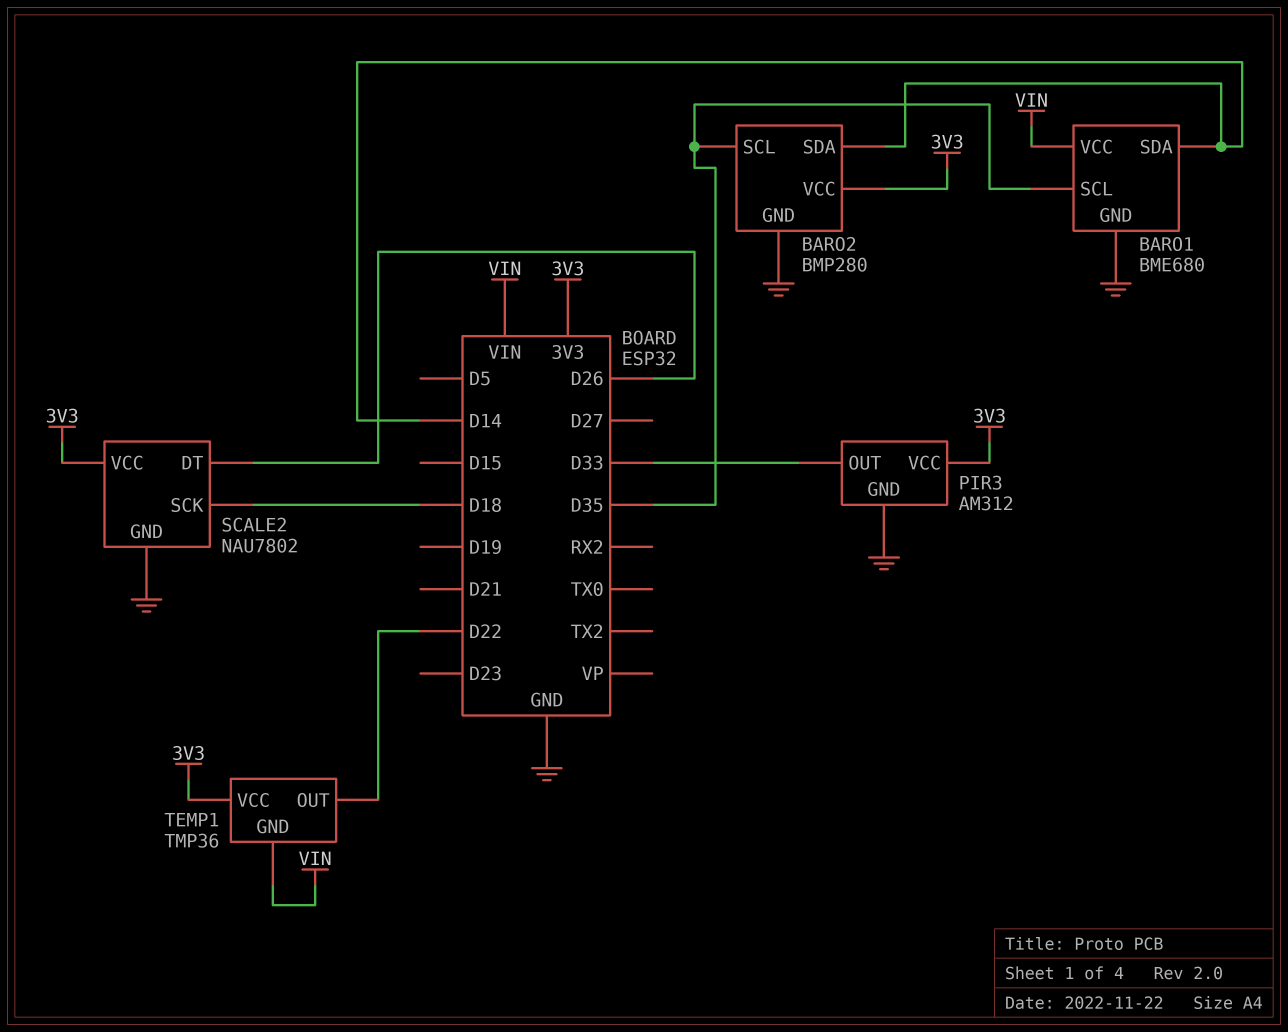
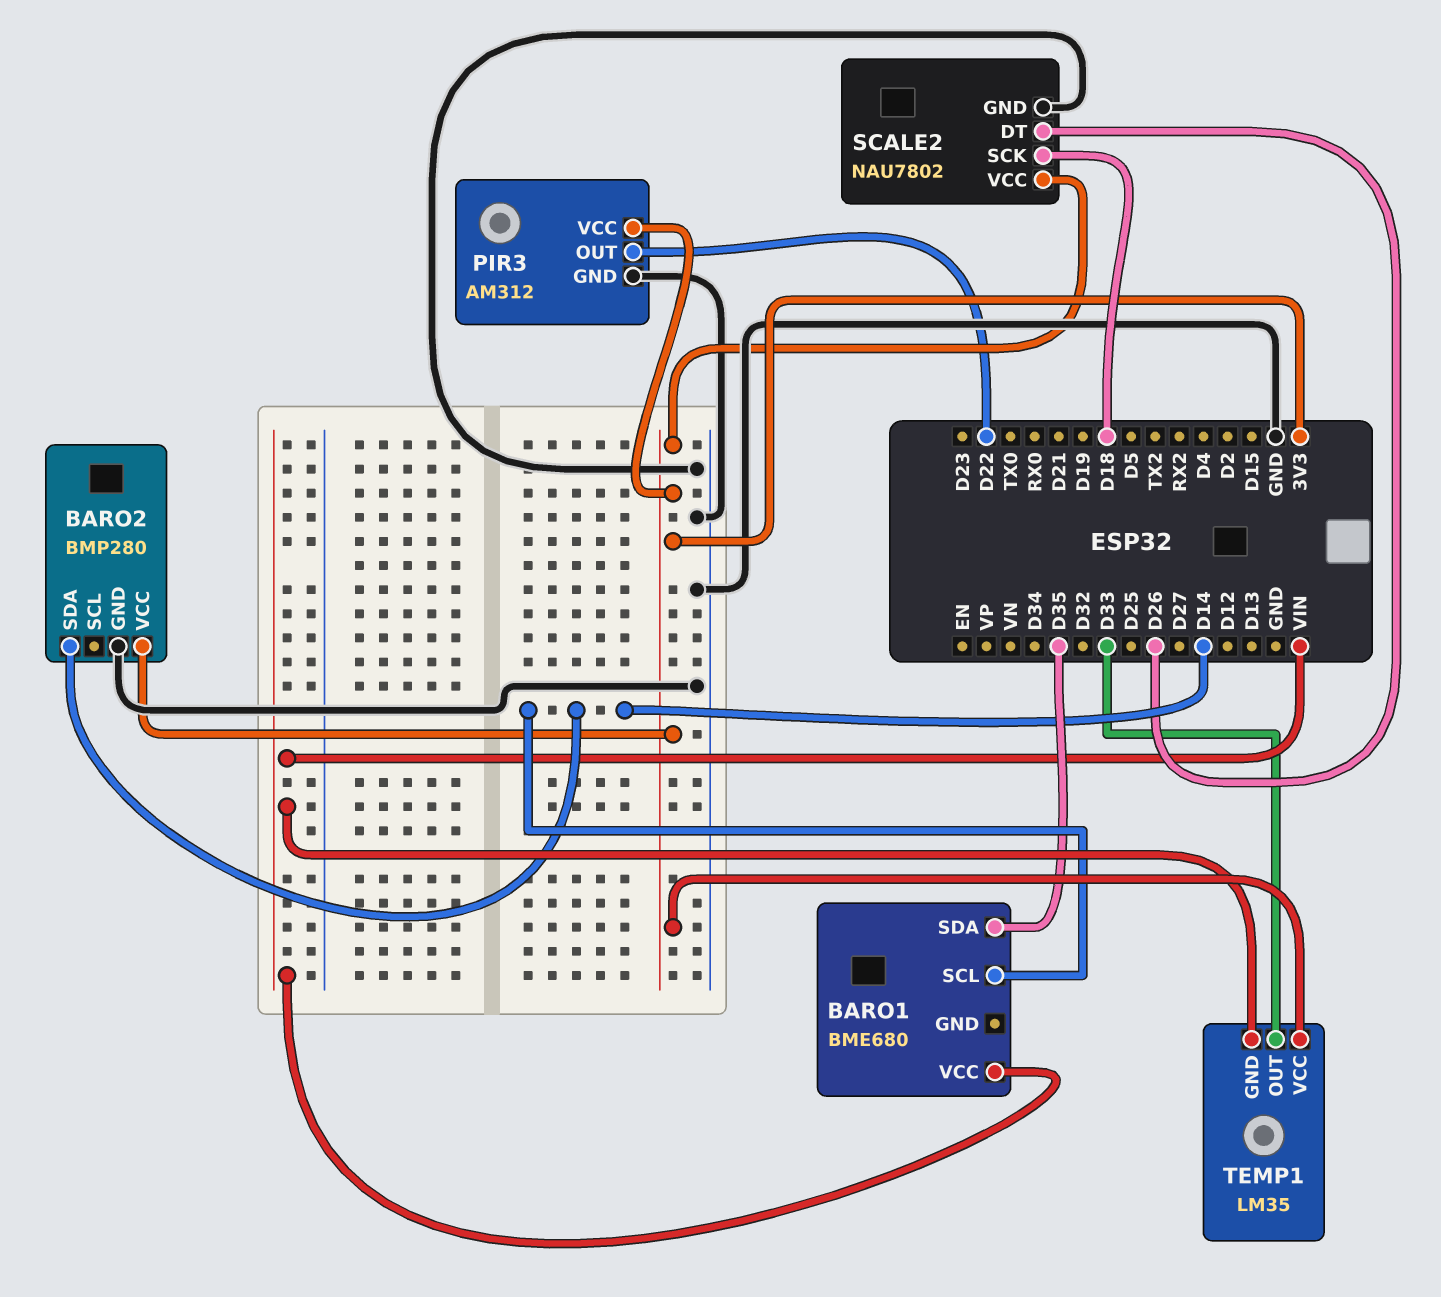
BARO1 pin GND: GND -> none
BARO1 pin SCL: D35 -> D14
BARO1 pin SDA: D14 -> D35
BARO2 pin SCL: D35 -> none
PIR3 pin OUT: D33 -> D22
TEMP1: TMP36 -> LM35
TEMP1 pin OUT: D22 -> D33

